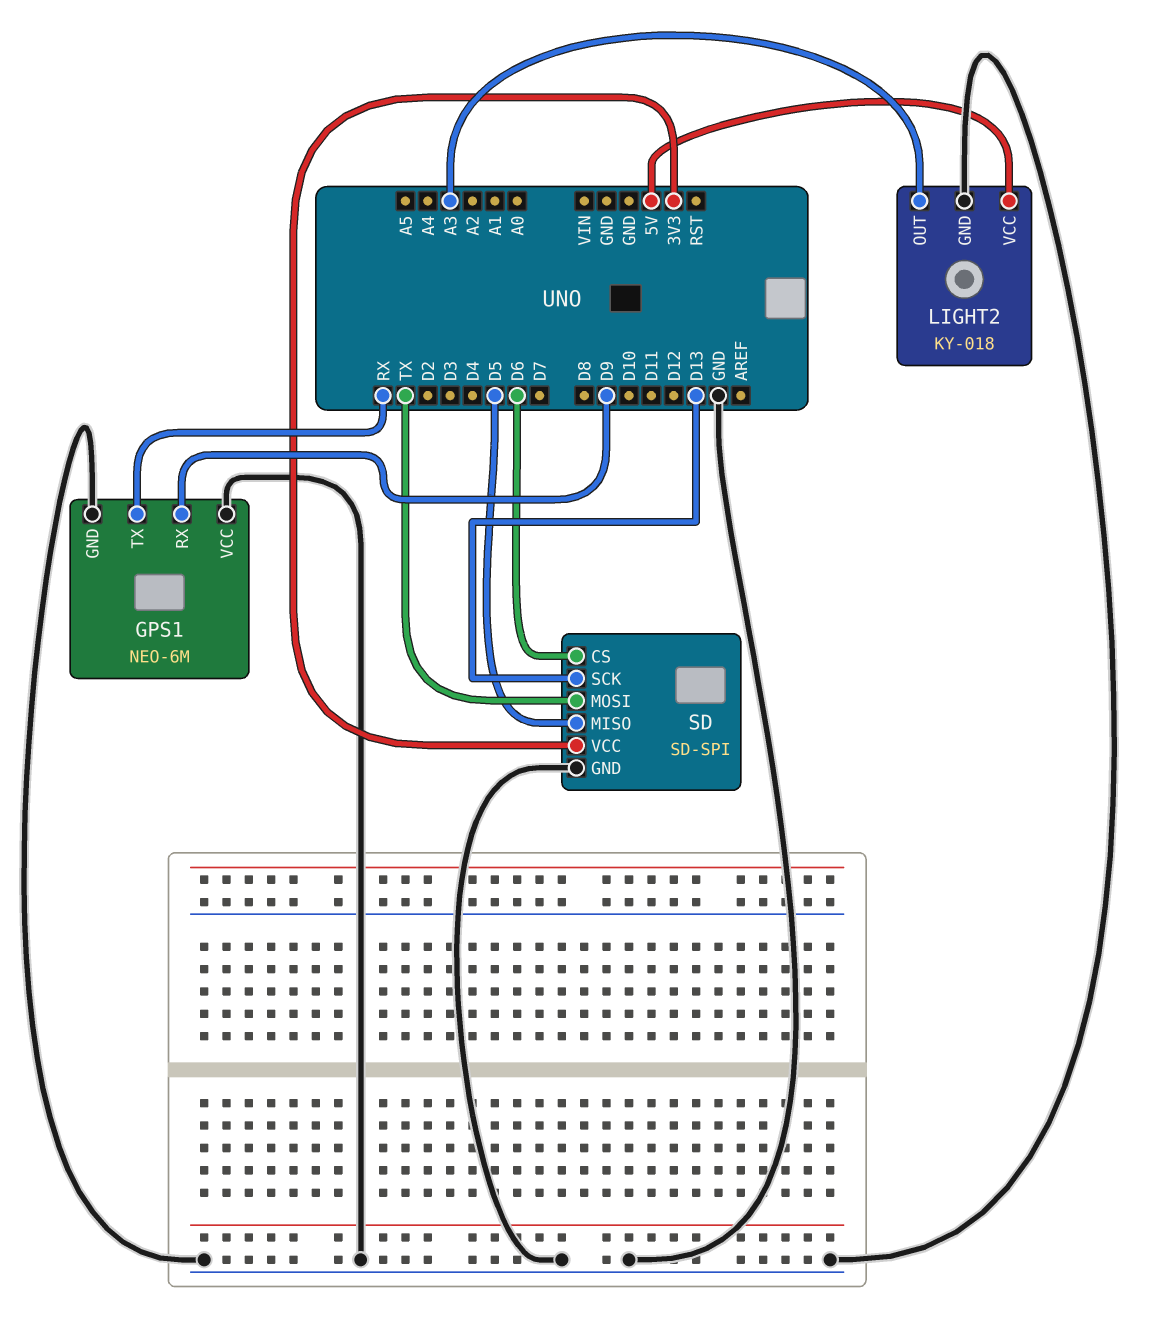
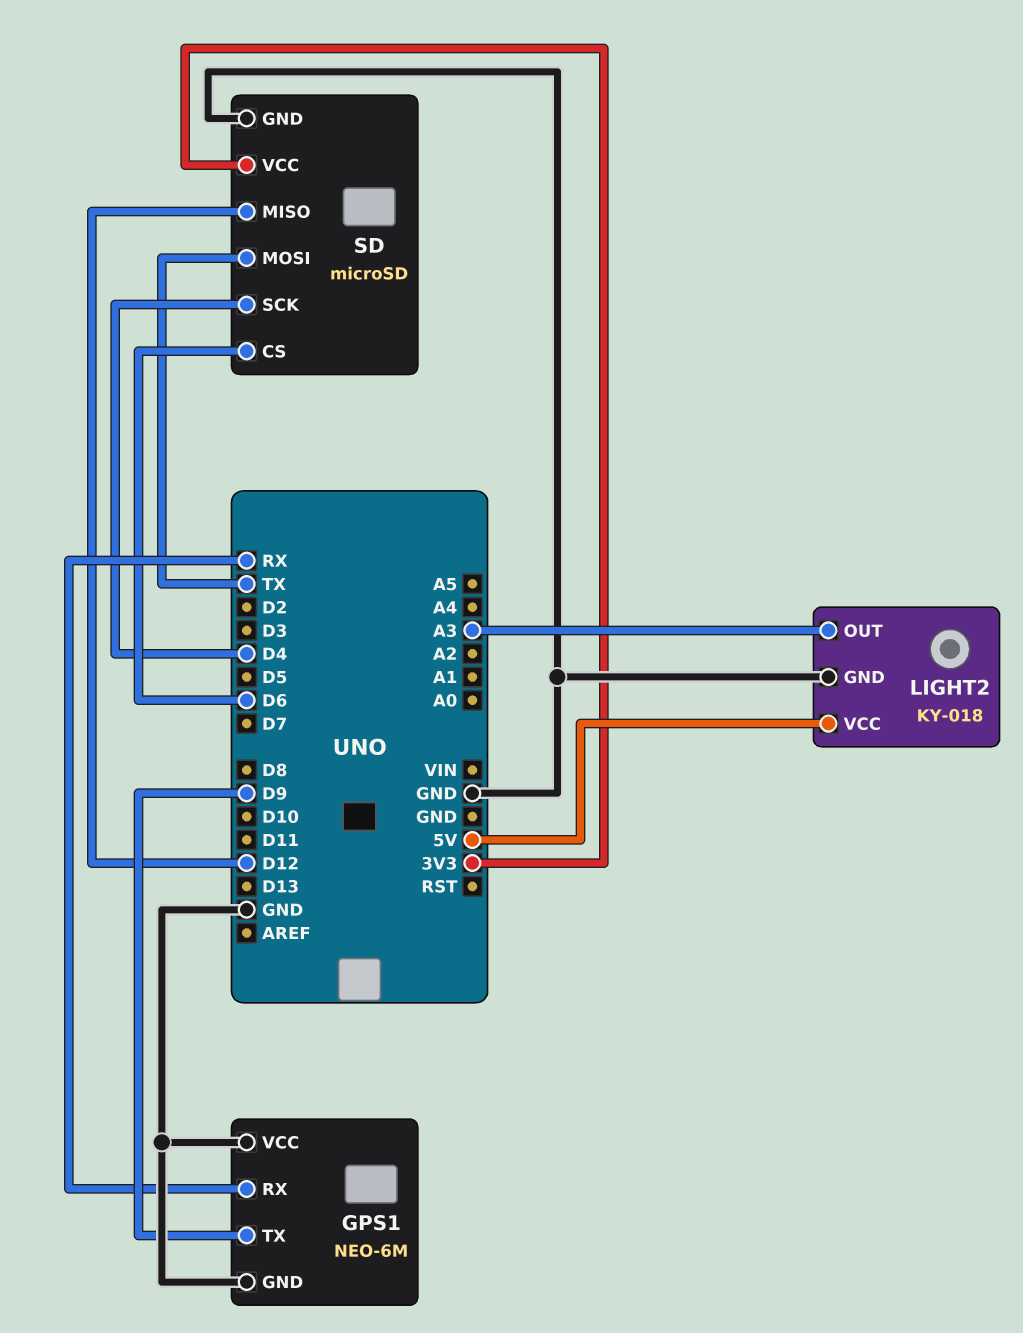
GPS1 pin RX: D9 -> RX
GPS1 pin TX: RX -> D9
SD: SD-SPI -> microSD
SD pin MISO: D5 -> D12
SD pin SCK: D13 -> D4

